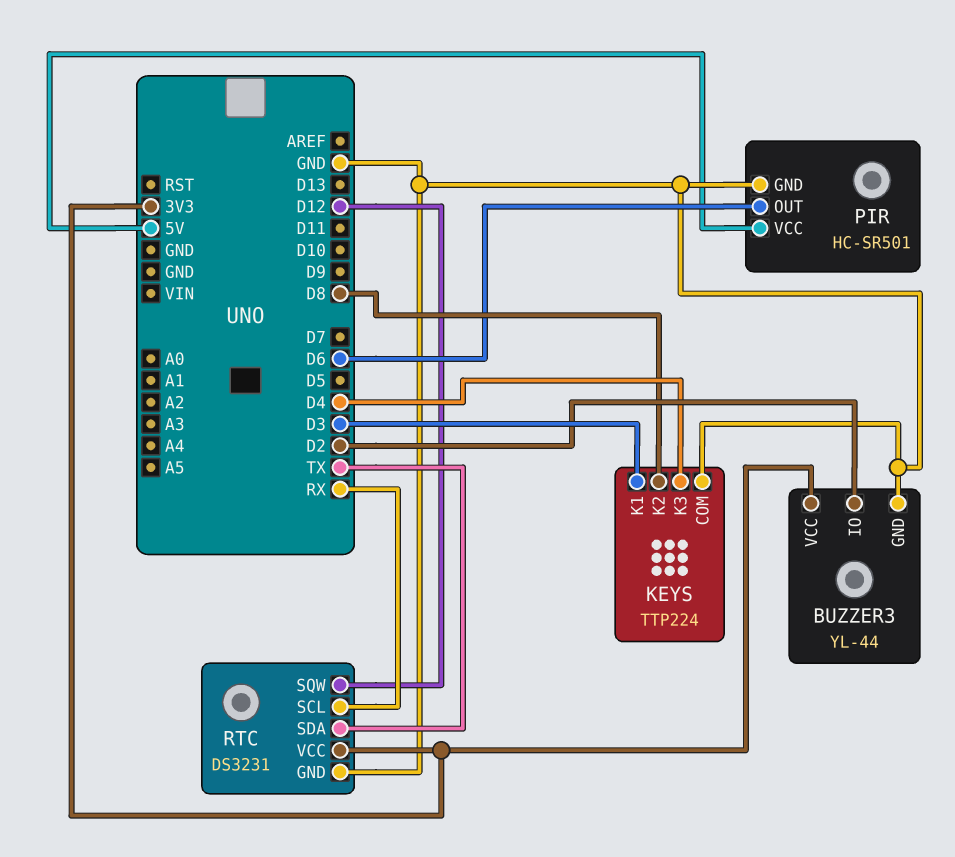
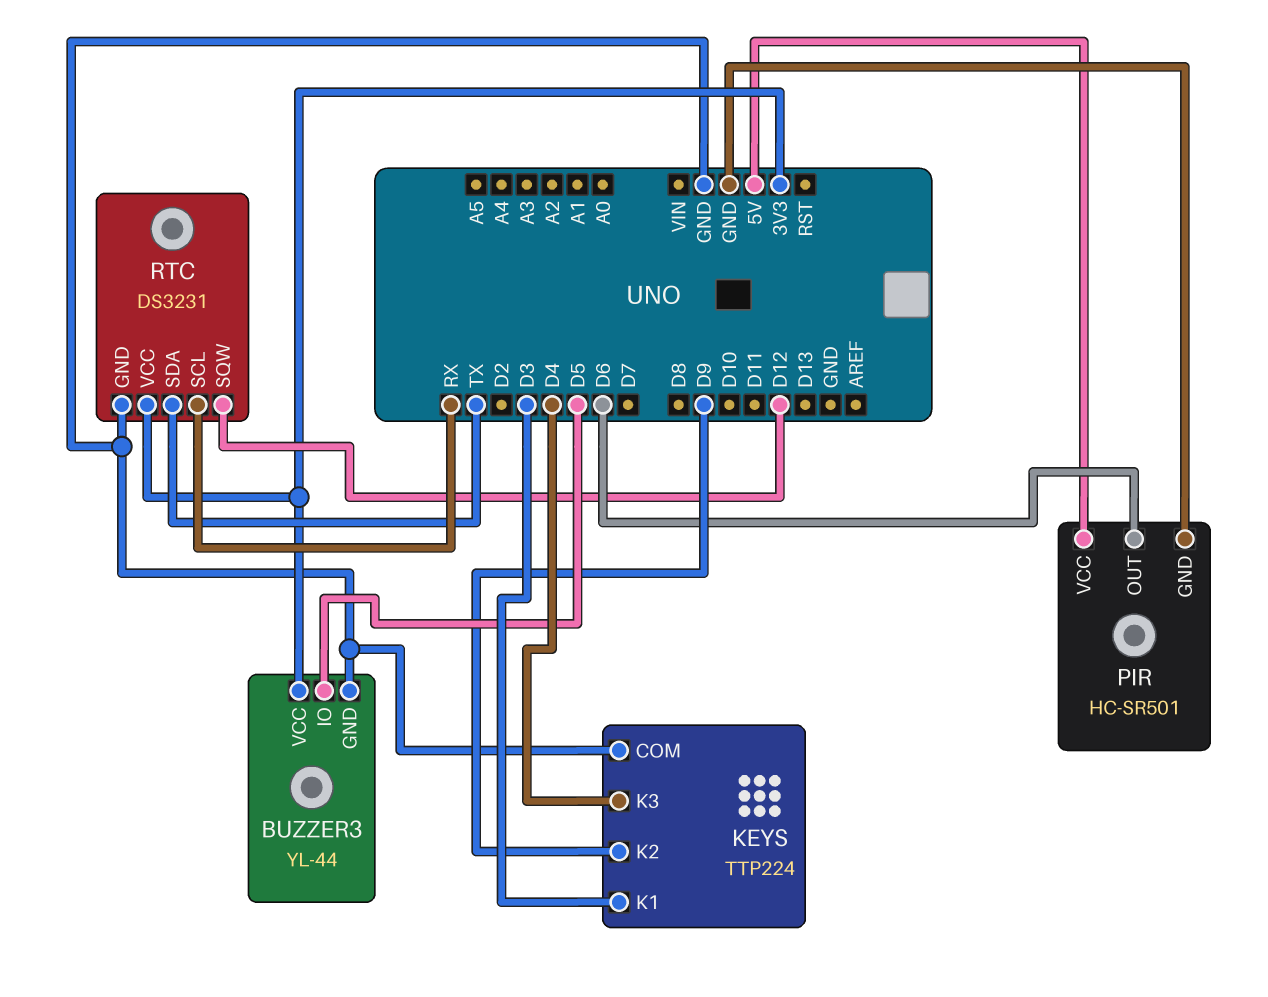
BUZZER3 pin IO: D2 -> D5
KEYS pin K2: D8 -> D9

